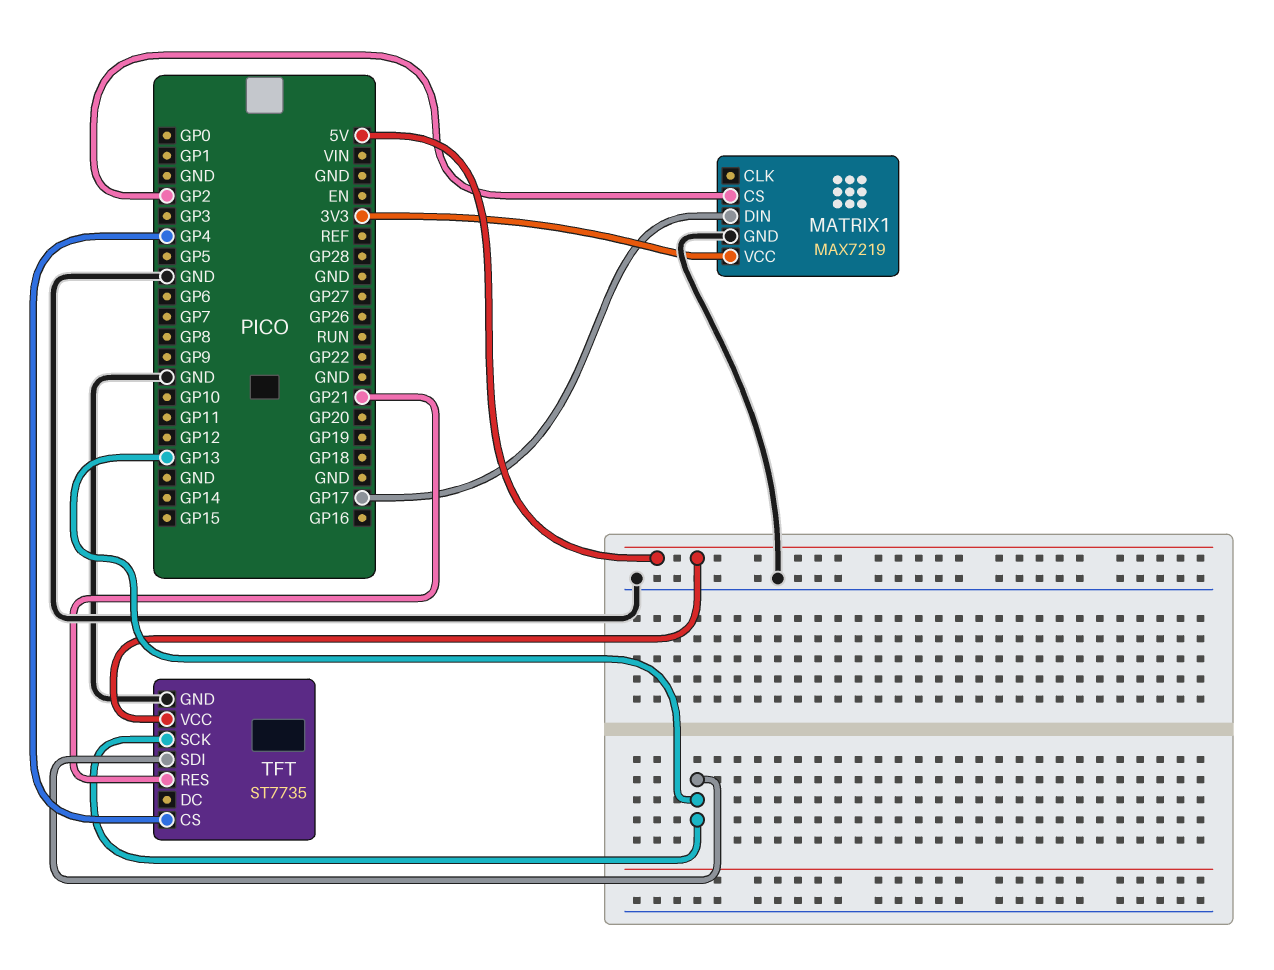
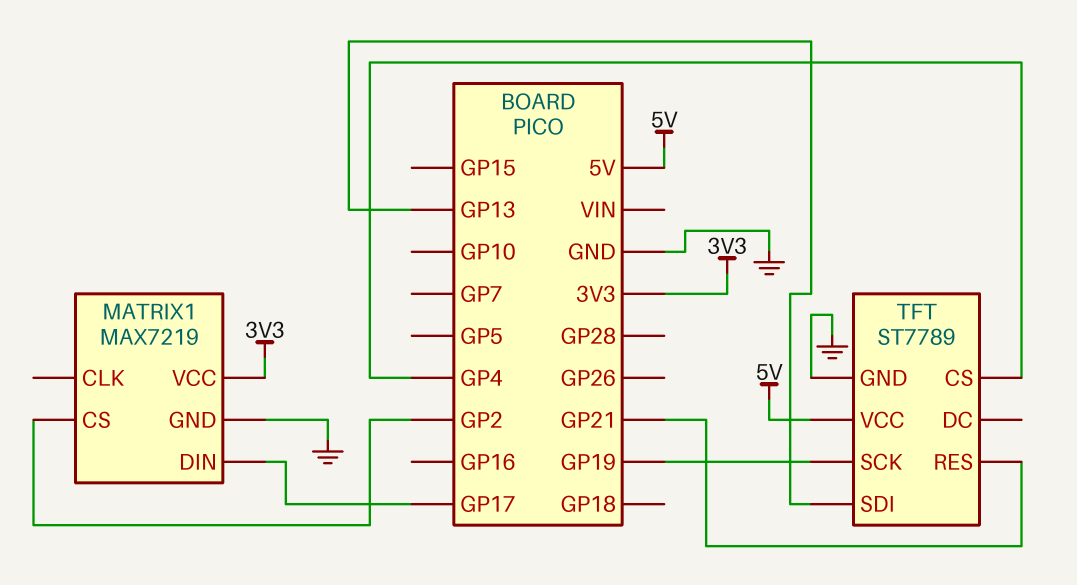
TFT: ST7735 -> ST7789
TFT pin SCK: GP13 -> GP19

